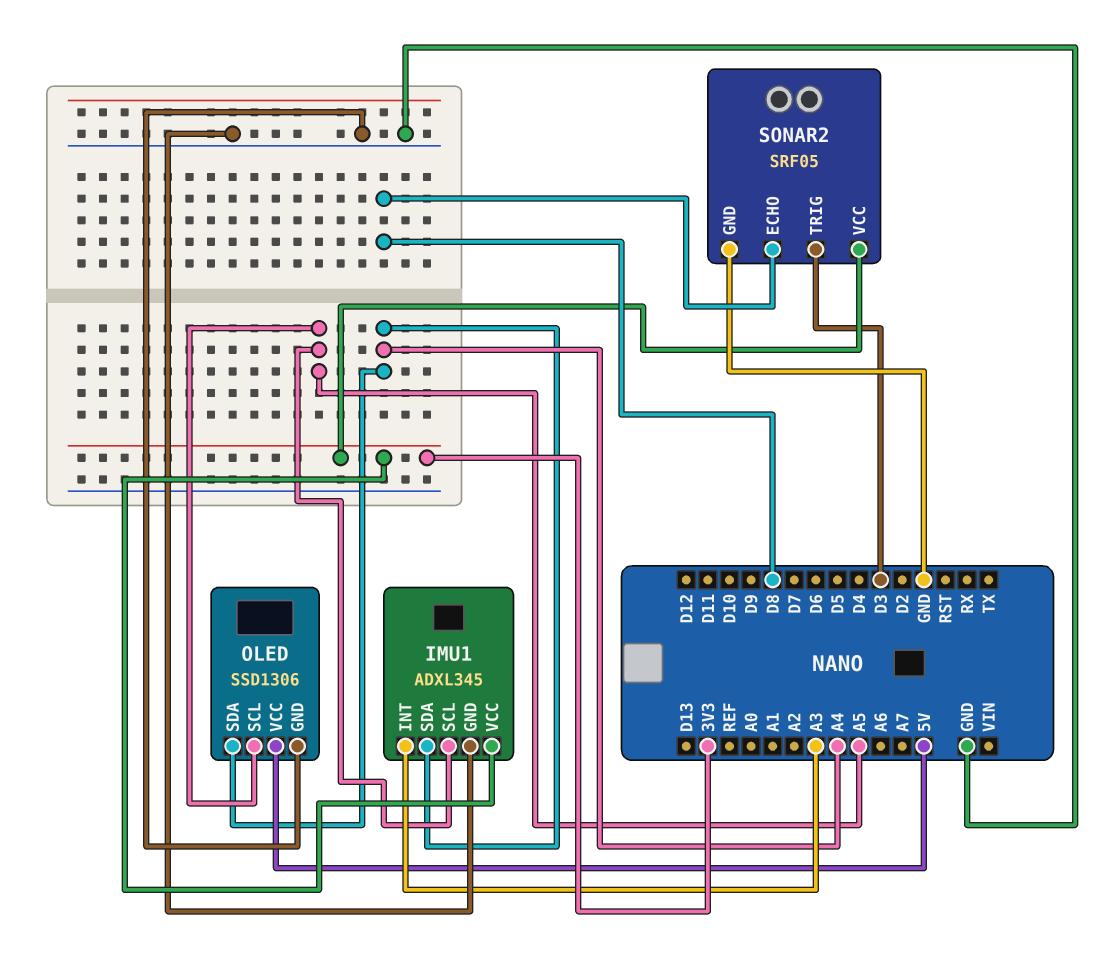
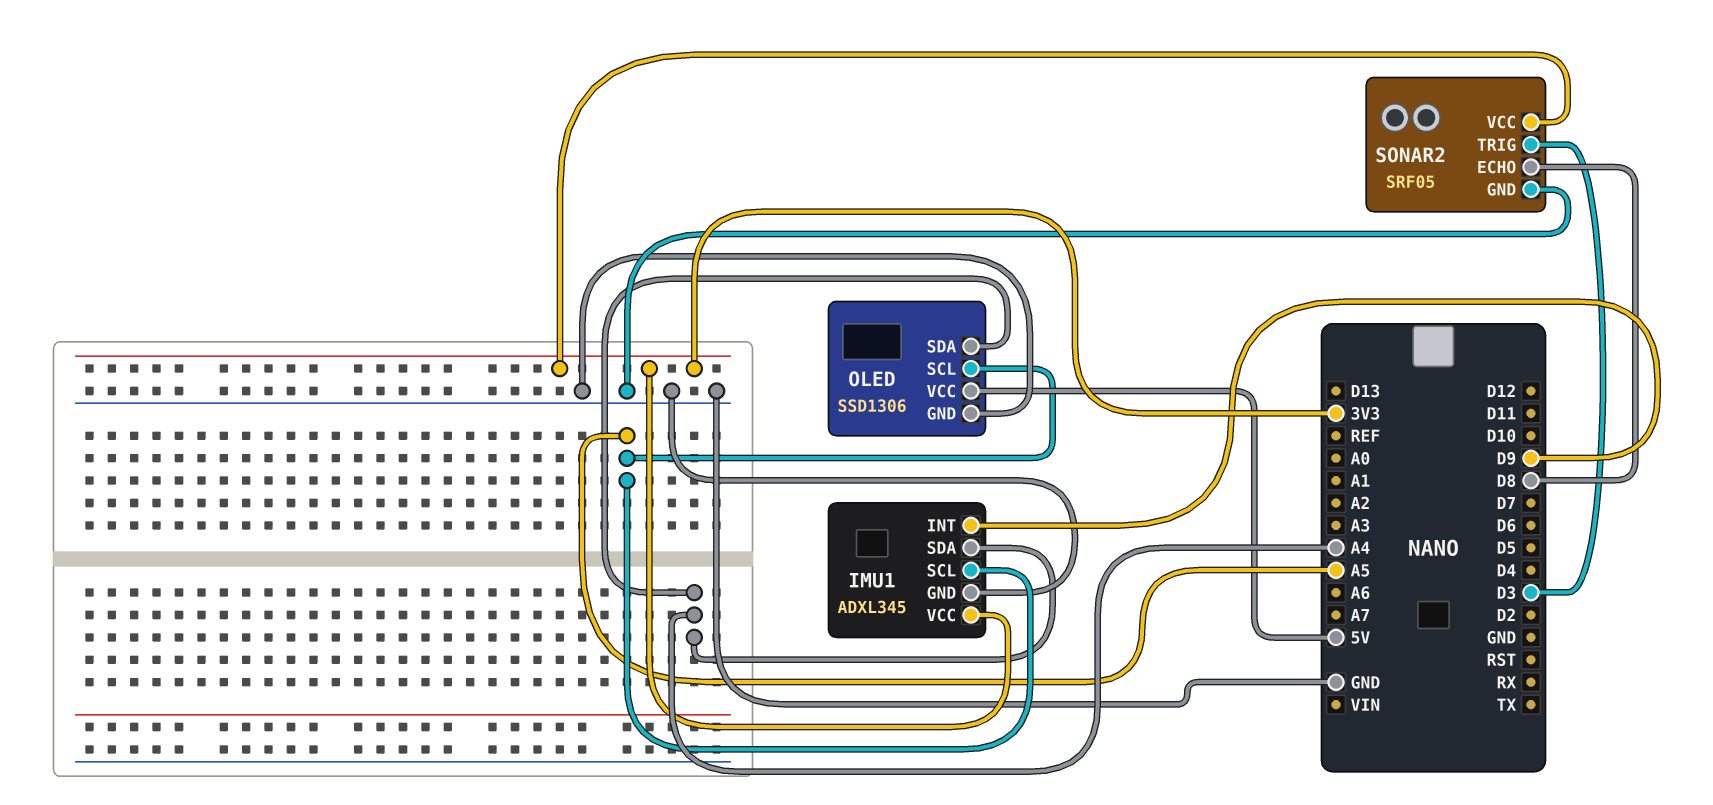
IMU1 pin INT: A3 -> D9

